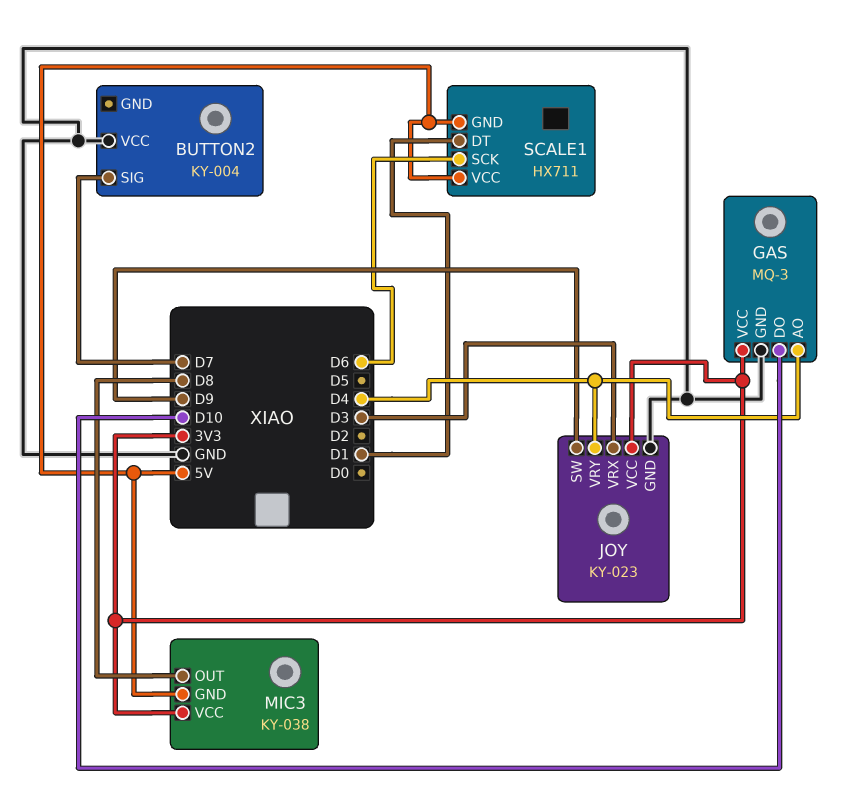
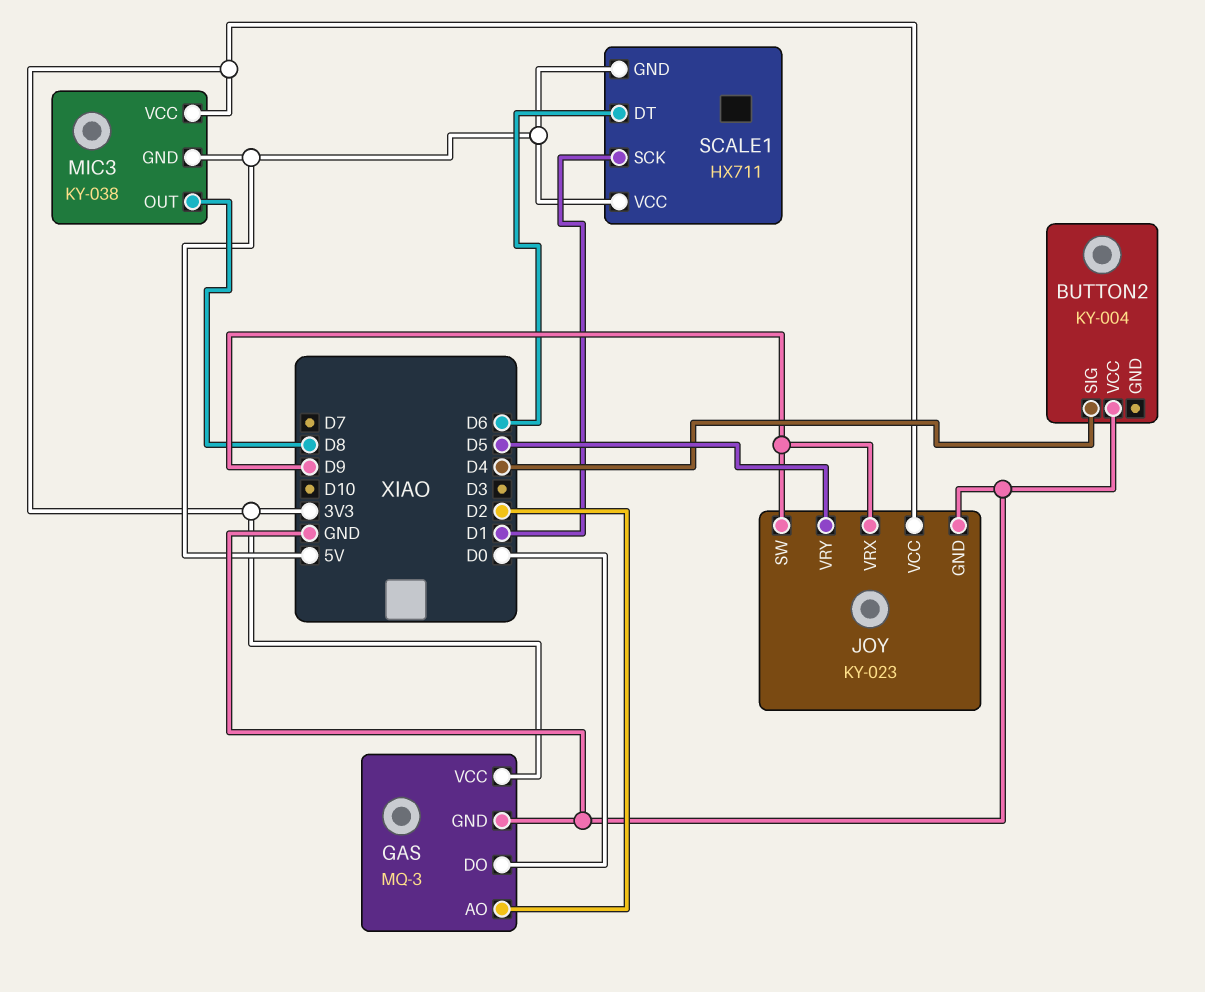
BUTTON2 pin SIG: D7 -> D4
GAS pin AO: D4 -> D2
GAS pin DO: D10 -> D0
JOY pin VRX: D3 -> D9
JOY pin VRY: D4 -> D5
SCALE1 pin DT: D1 -> D6
SCALE1 pin SCK: D6 -> D1

